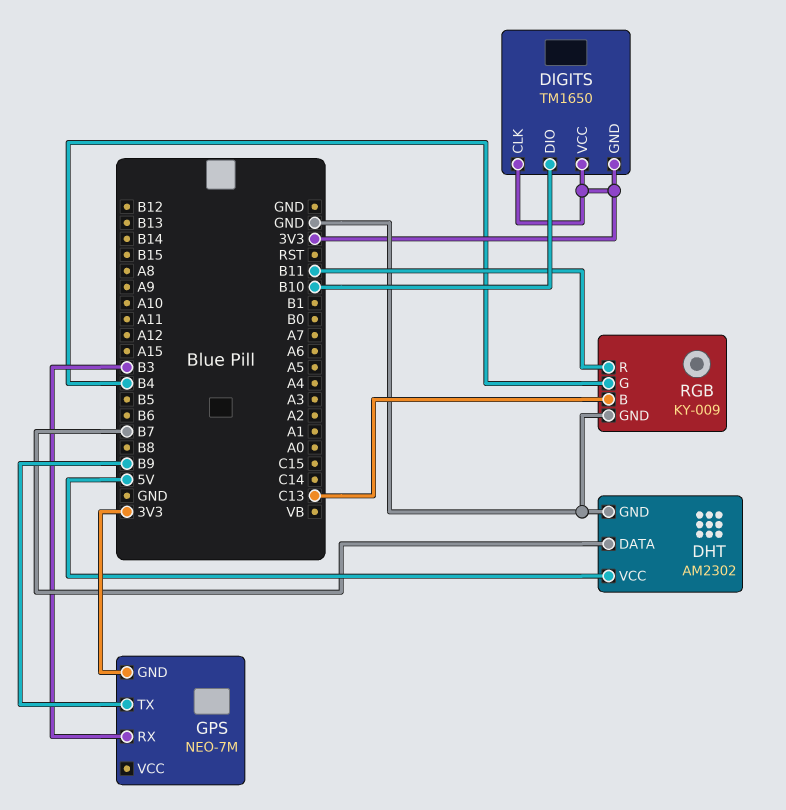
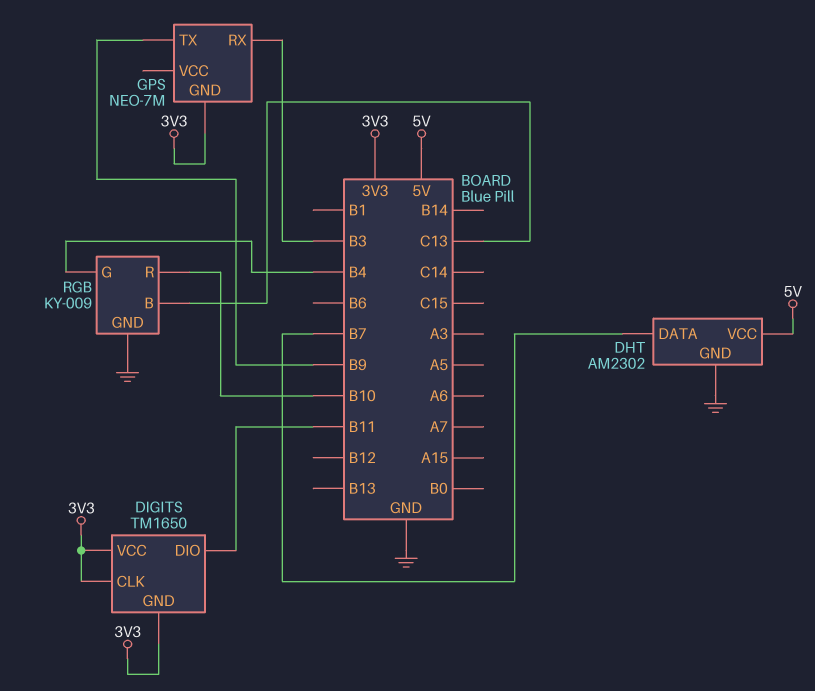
DIGITS pin DIO: B10 -> B11
RGB pin R: B11 -> B10

